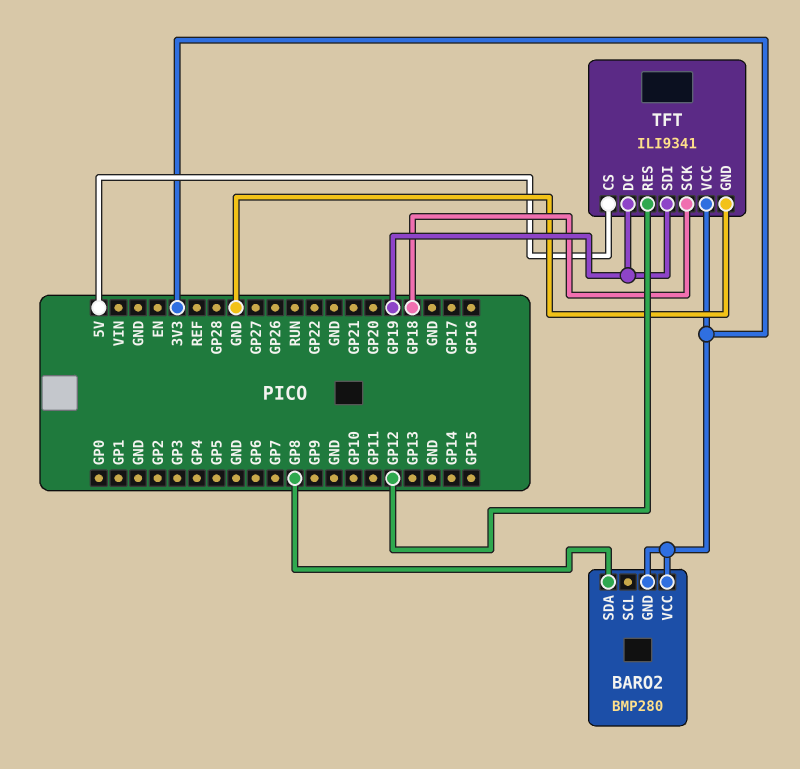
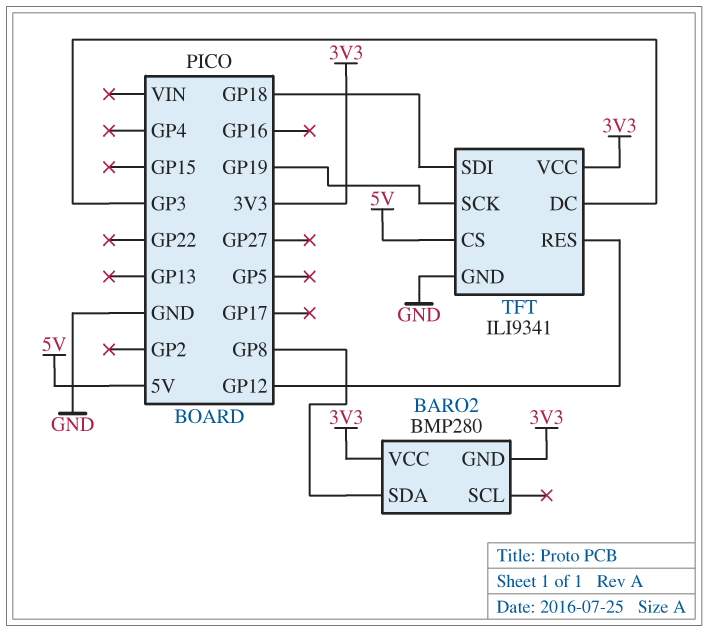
TFT pin DC: GP19 -> GP3
TFT pin SCK: GP18 -> GP19
TFT pin SDI: GP19 -> GP18

